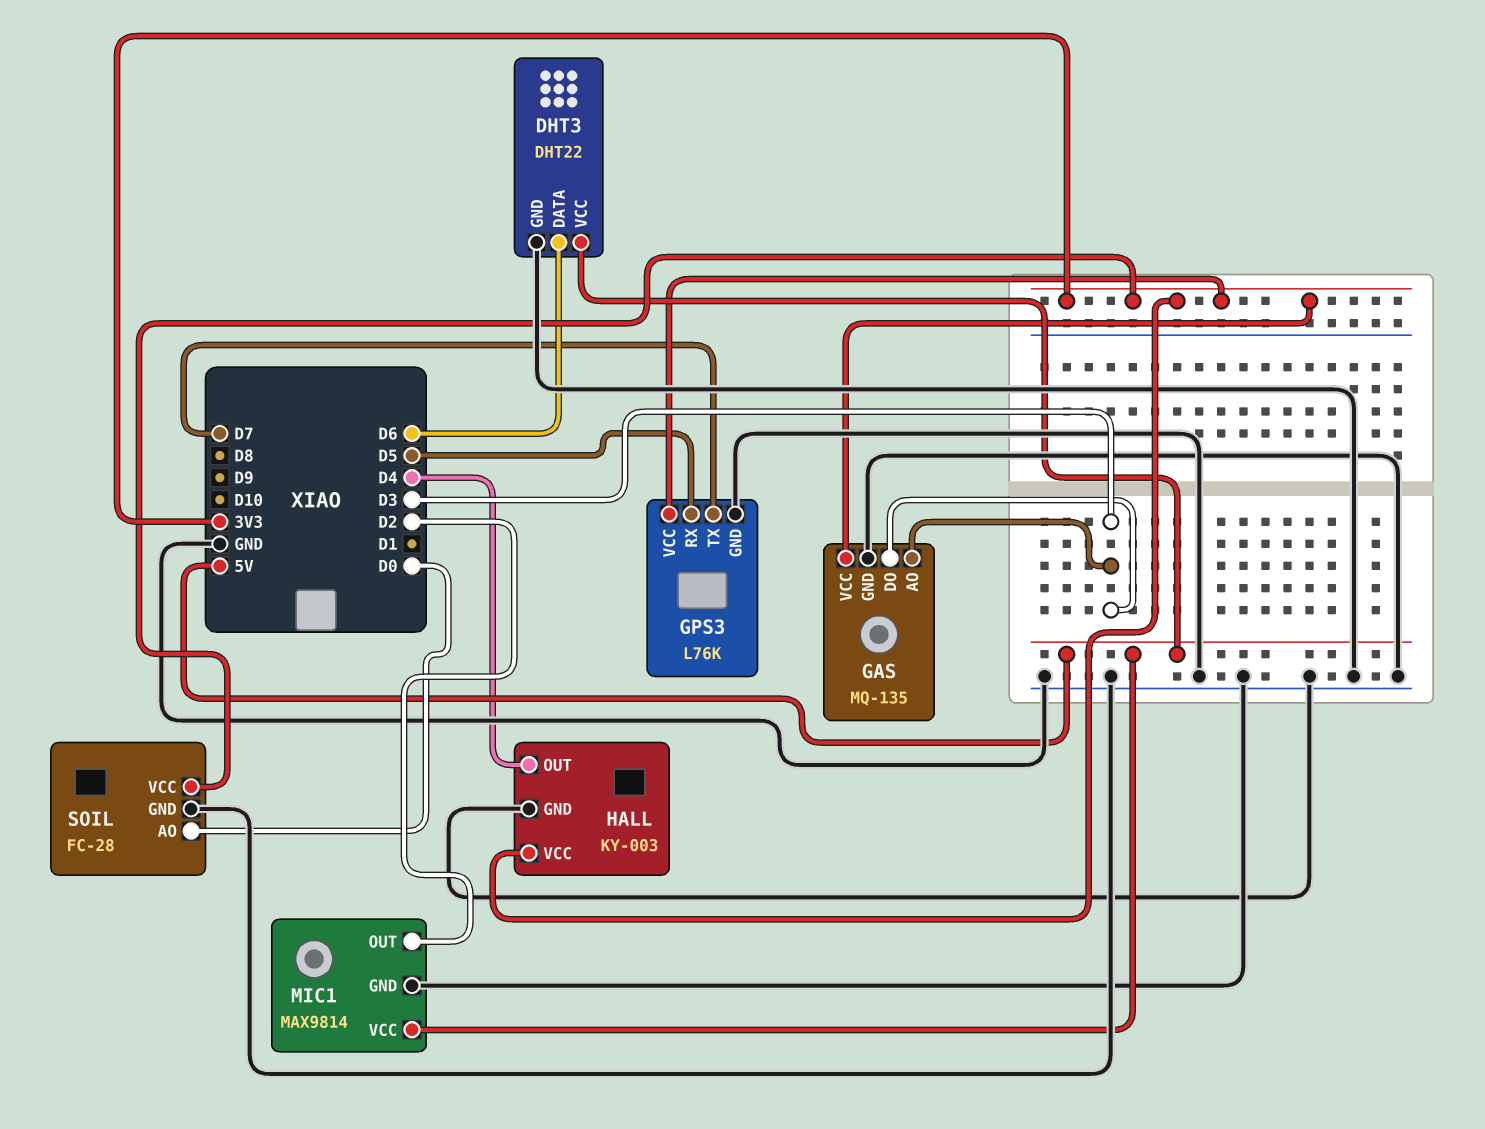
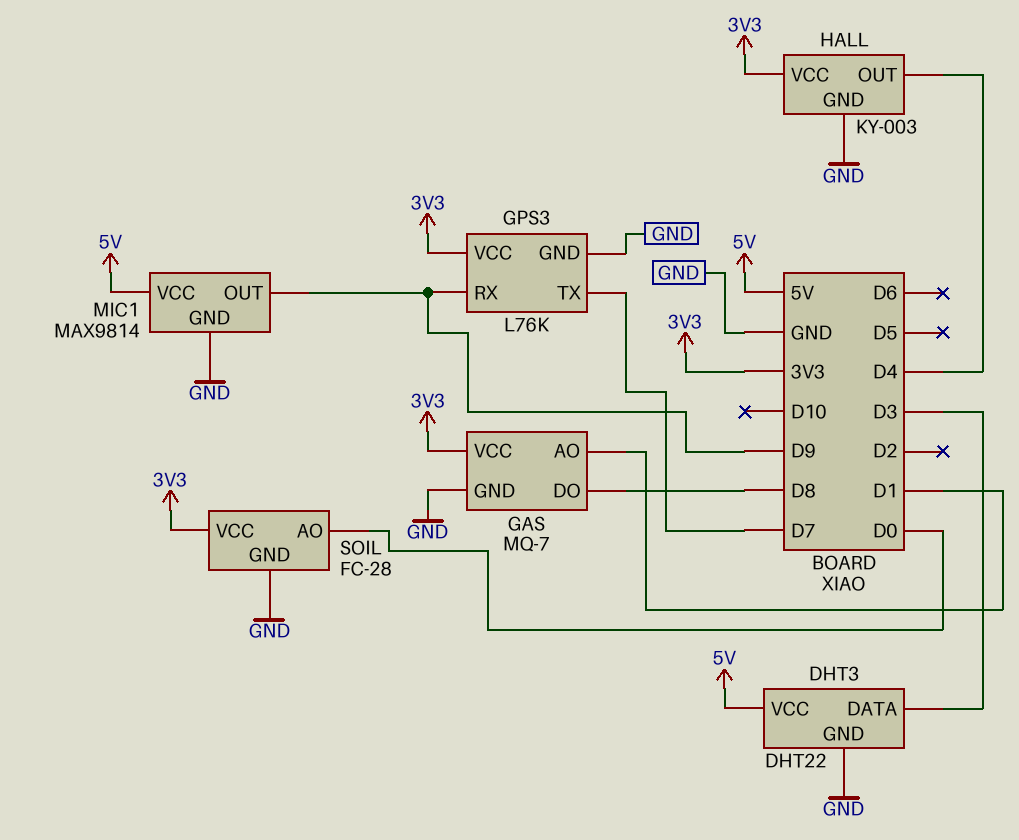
DHT3 pin DATA: D6 -> D3
GAS: MQ-135 -> MQ-7
GAS pin AO: D3 -> D1
GAS pin DO: D3 -> D8
GPS3 pin RX: D5 -> D9
MIC1 pin OUT: D2 -> D9

